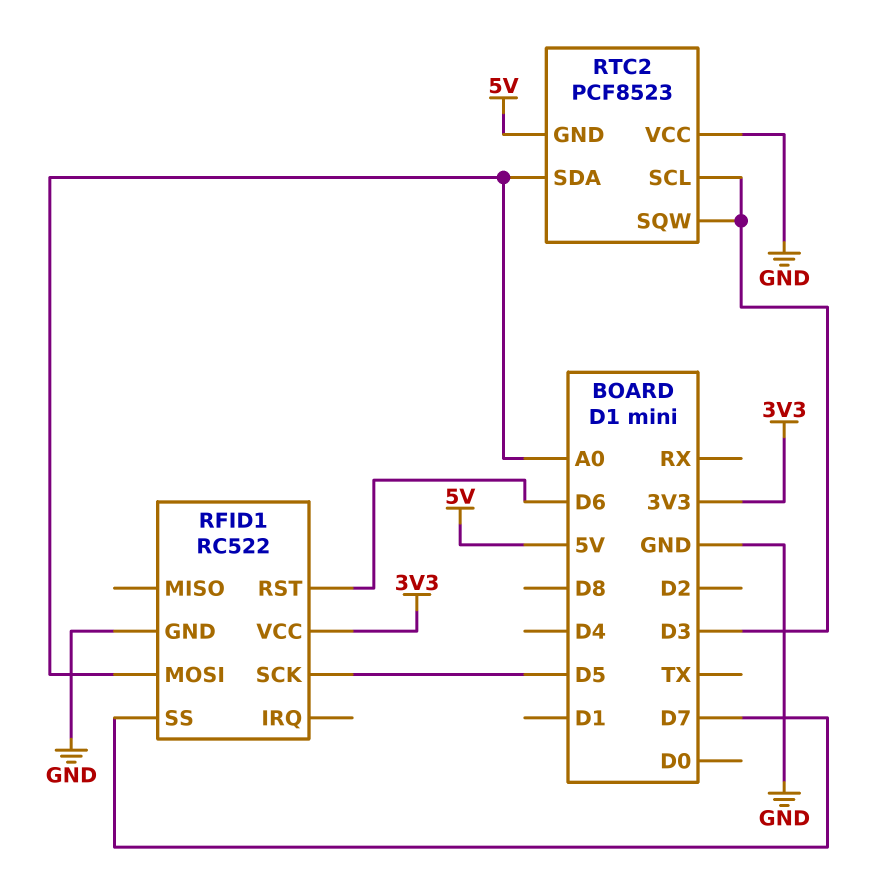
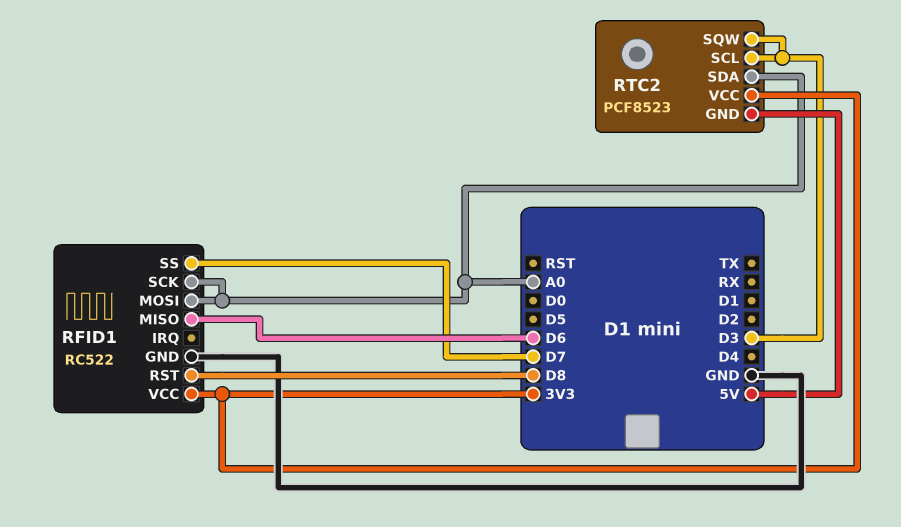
RFID1 pin MISO: none -> D6
RFID1 pin RST: D6 -> D8
RFID1 pin SCK: D5 -> A0
RTC2 pin VCC: GND -> 3V3

